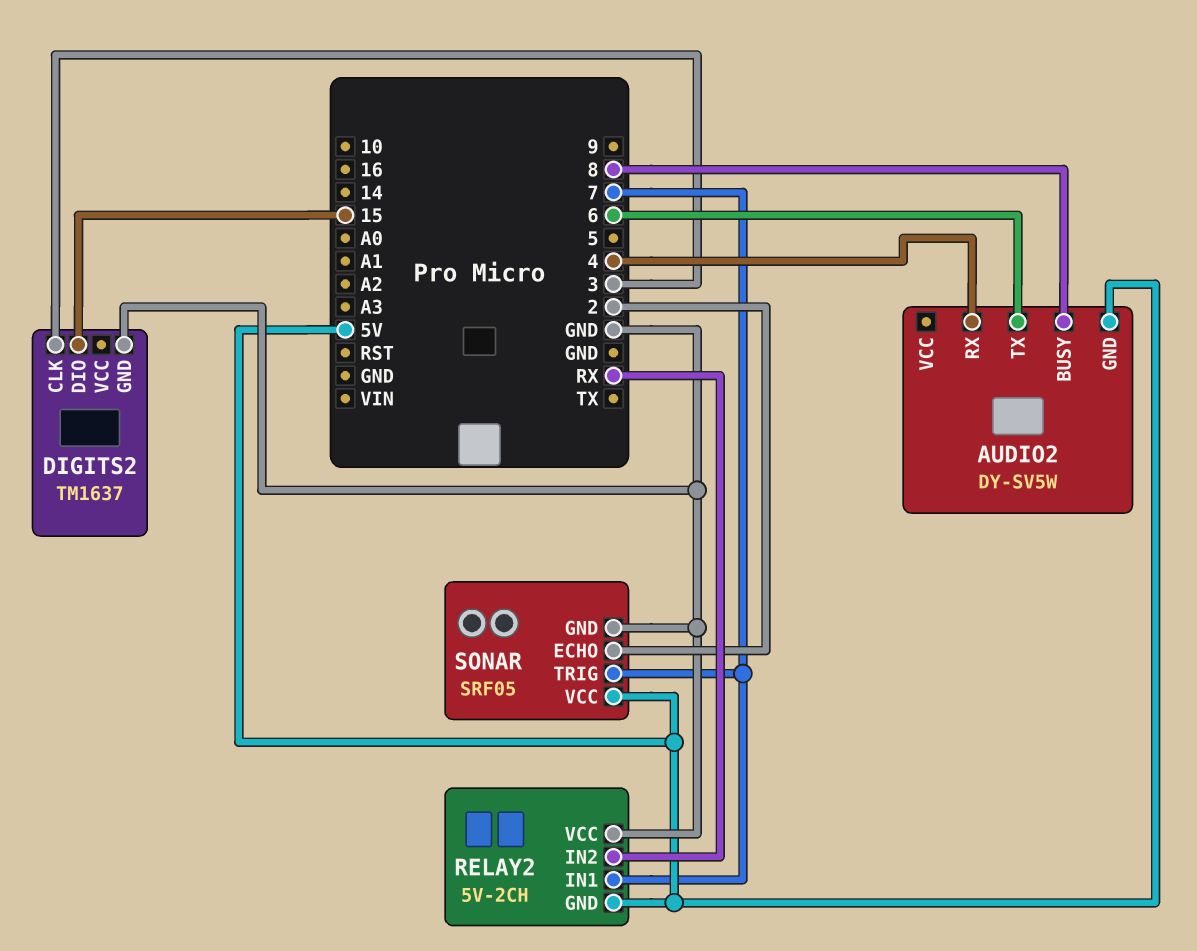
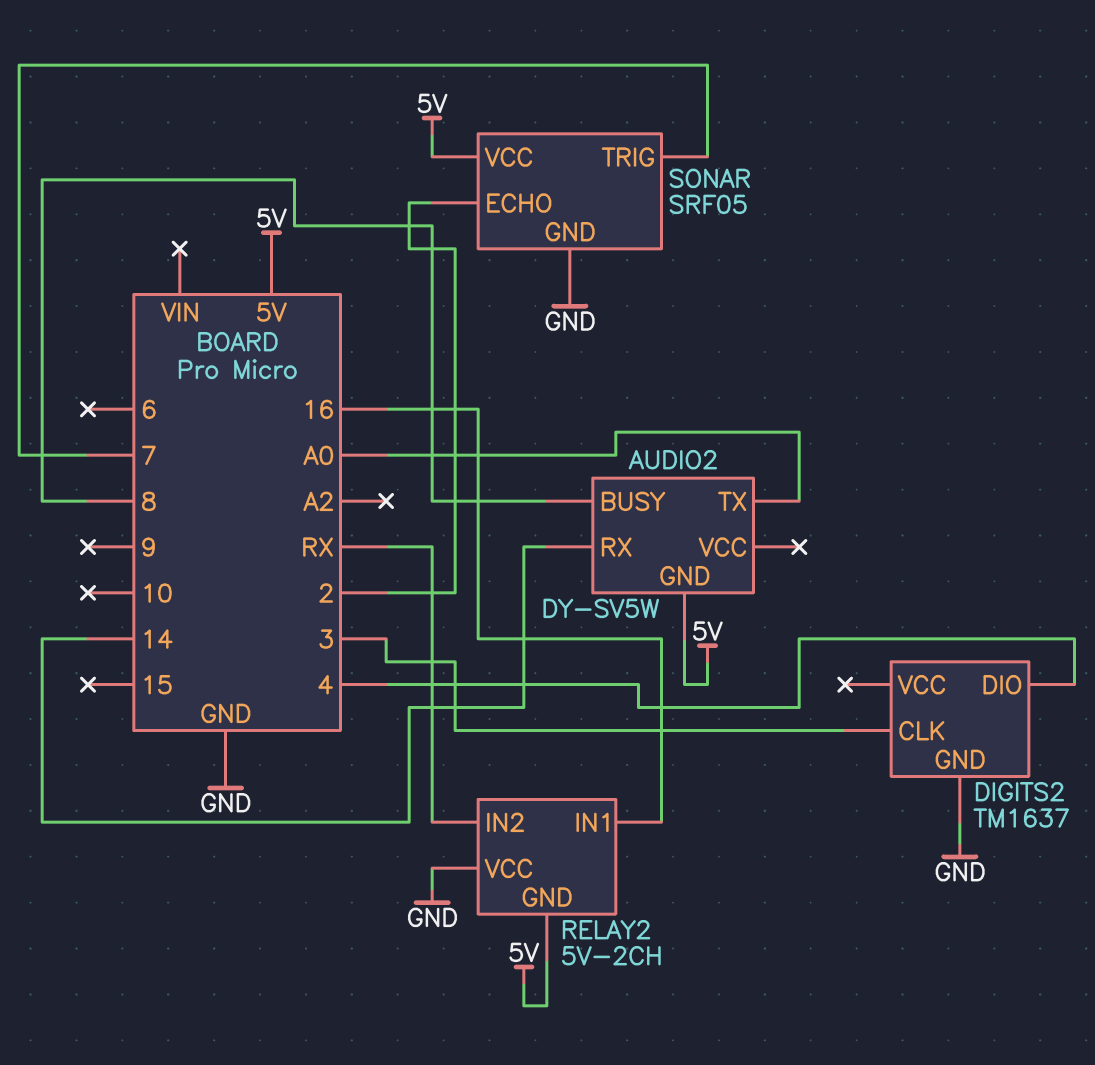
AUDIO2 pin RX: 4 -> 14
AUDIO2 pin TX: 6 -> A0
DIGITS2 pin DIO: 15 -> 4
RELAY2 pin IN1: 7 -> 16

